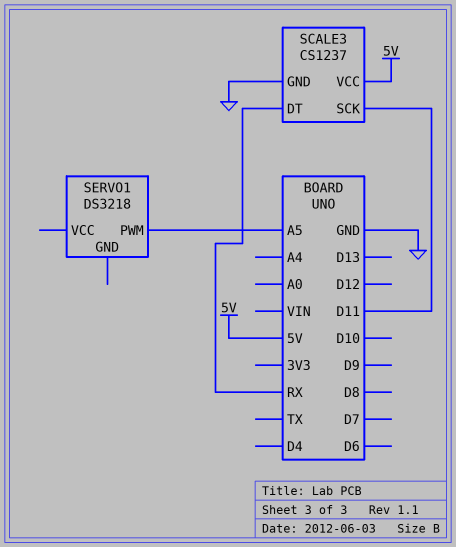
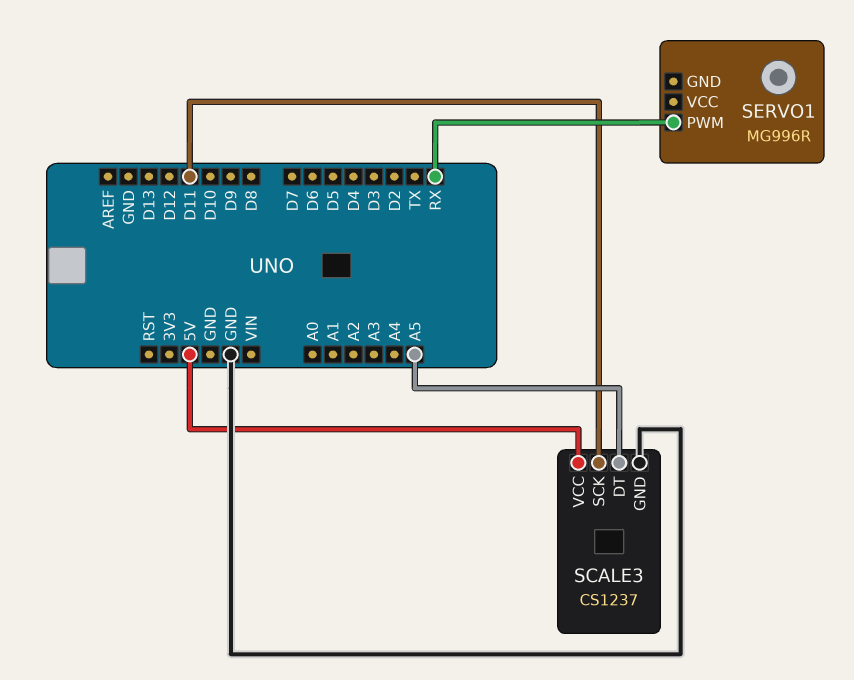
SCALE3 pin DT: RX -> A5
SERVO1: DS3218 -> MG996R
SERVO1 pin PWM: A5 -> RX

